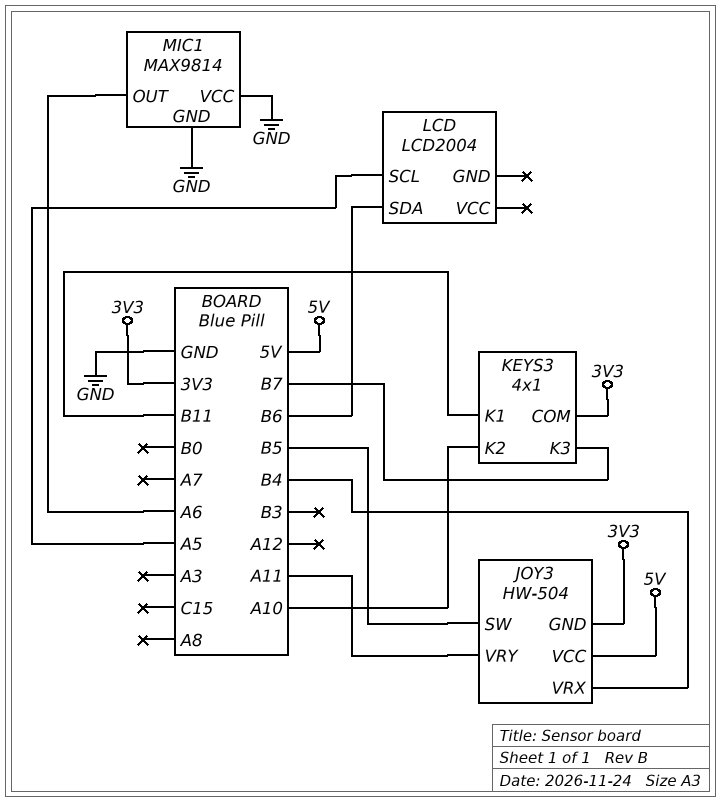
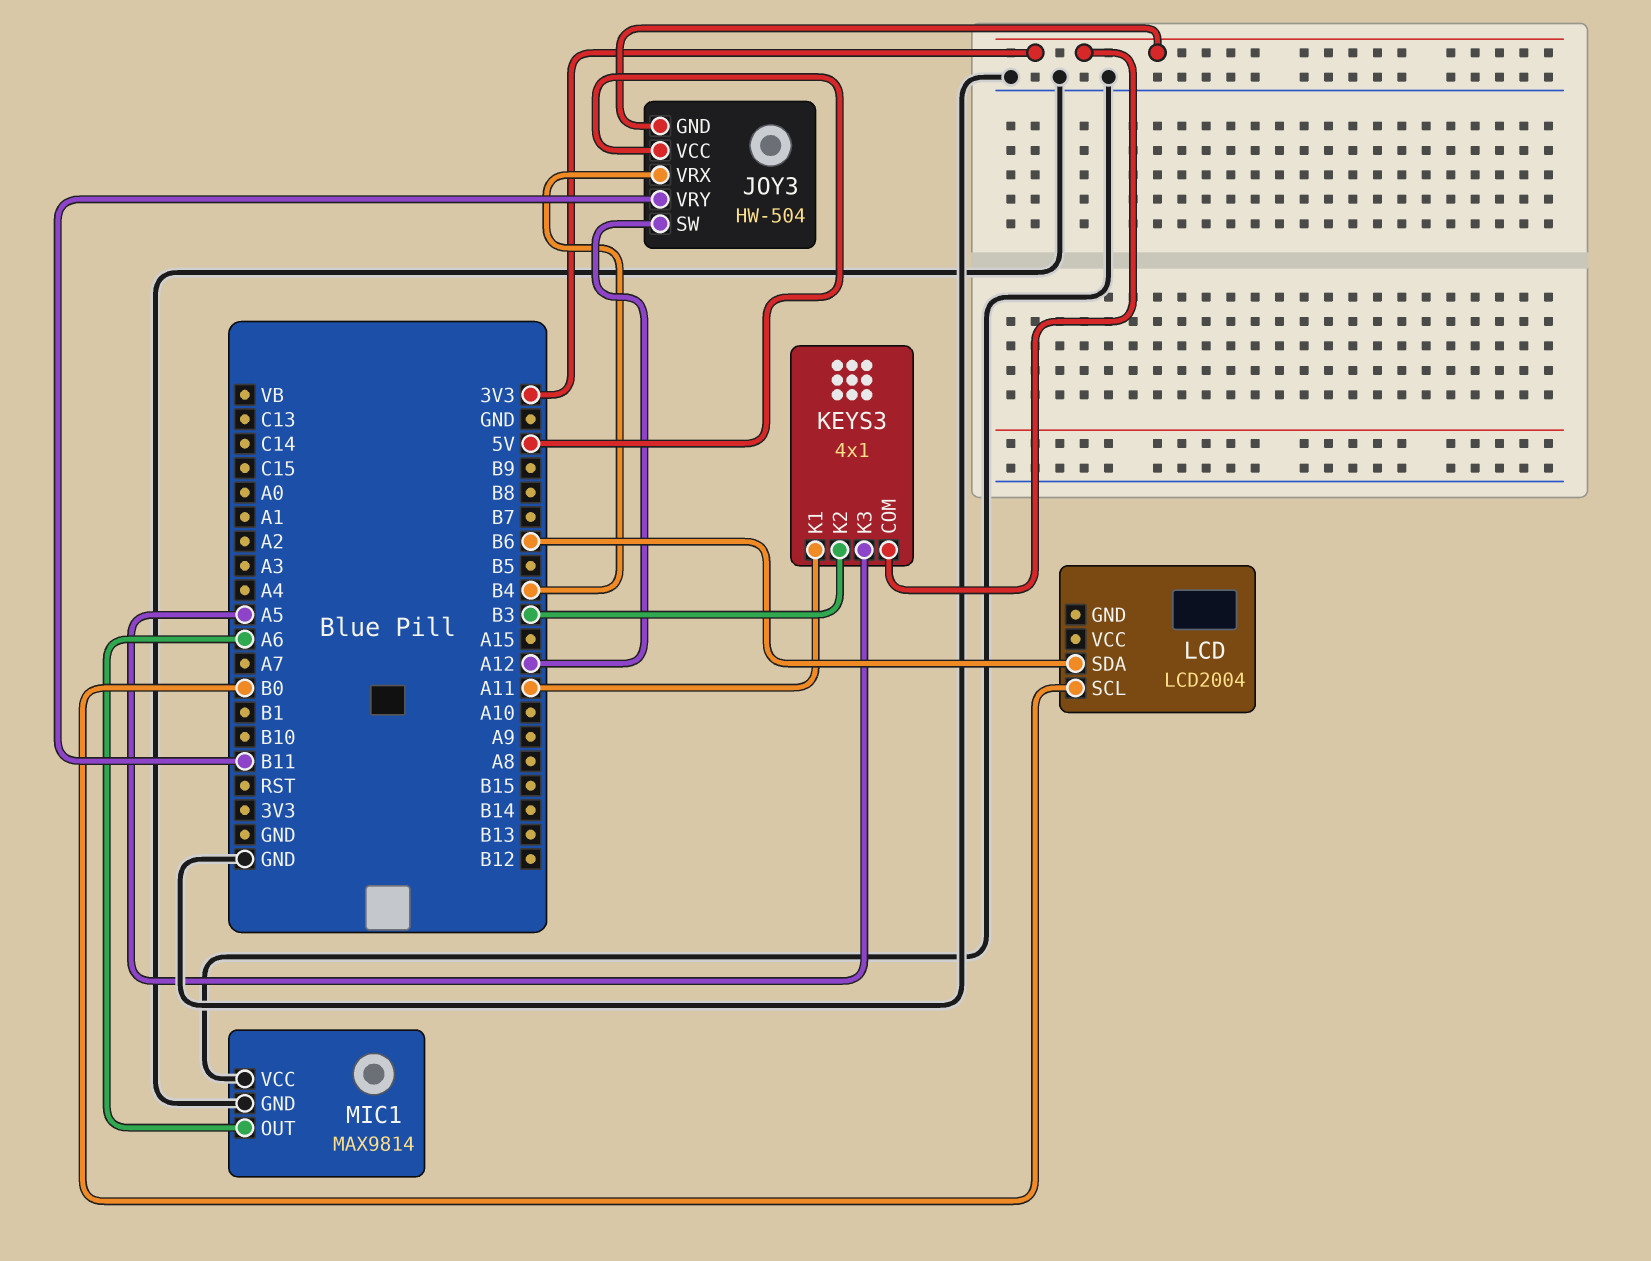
JOY3 pin SW: B5 -> A12
JOY3 pin VRY: A11 -> B11
KEYS3 pin K1: B11 -> A11
KEYS3 pin K2: A10 -> B3
KEYS3 pin K3: B7 -> A5
LCD pin SCL: A5 -> B0

